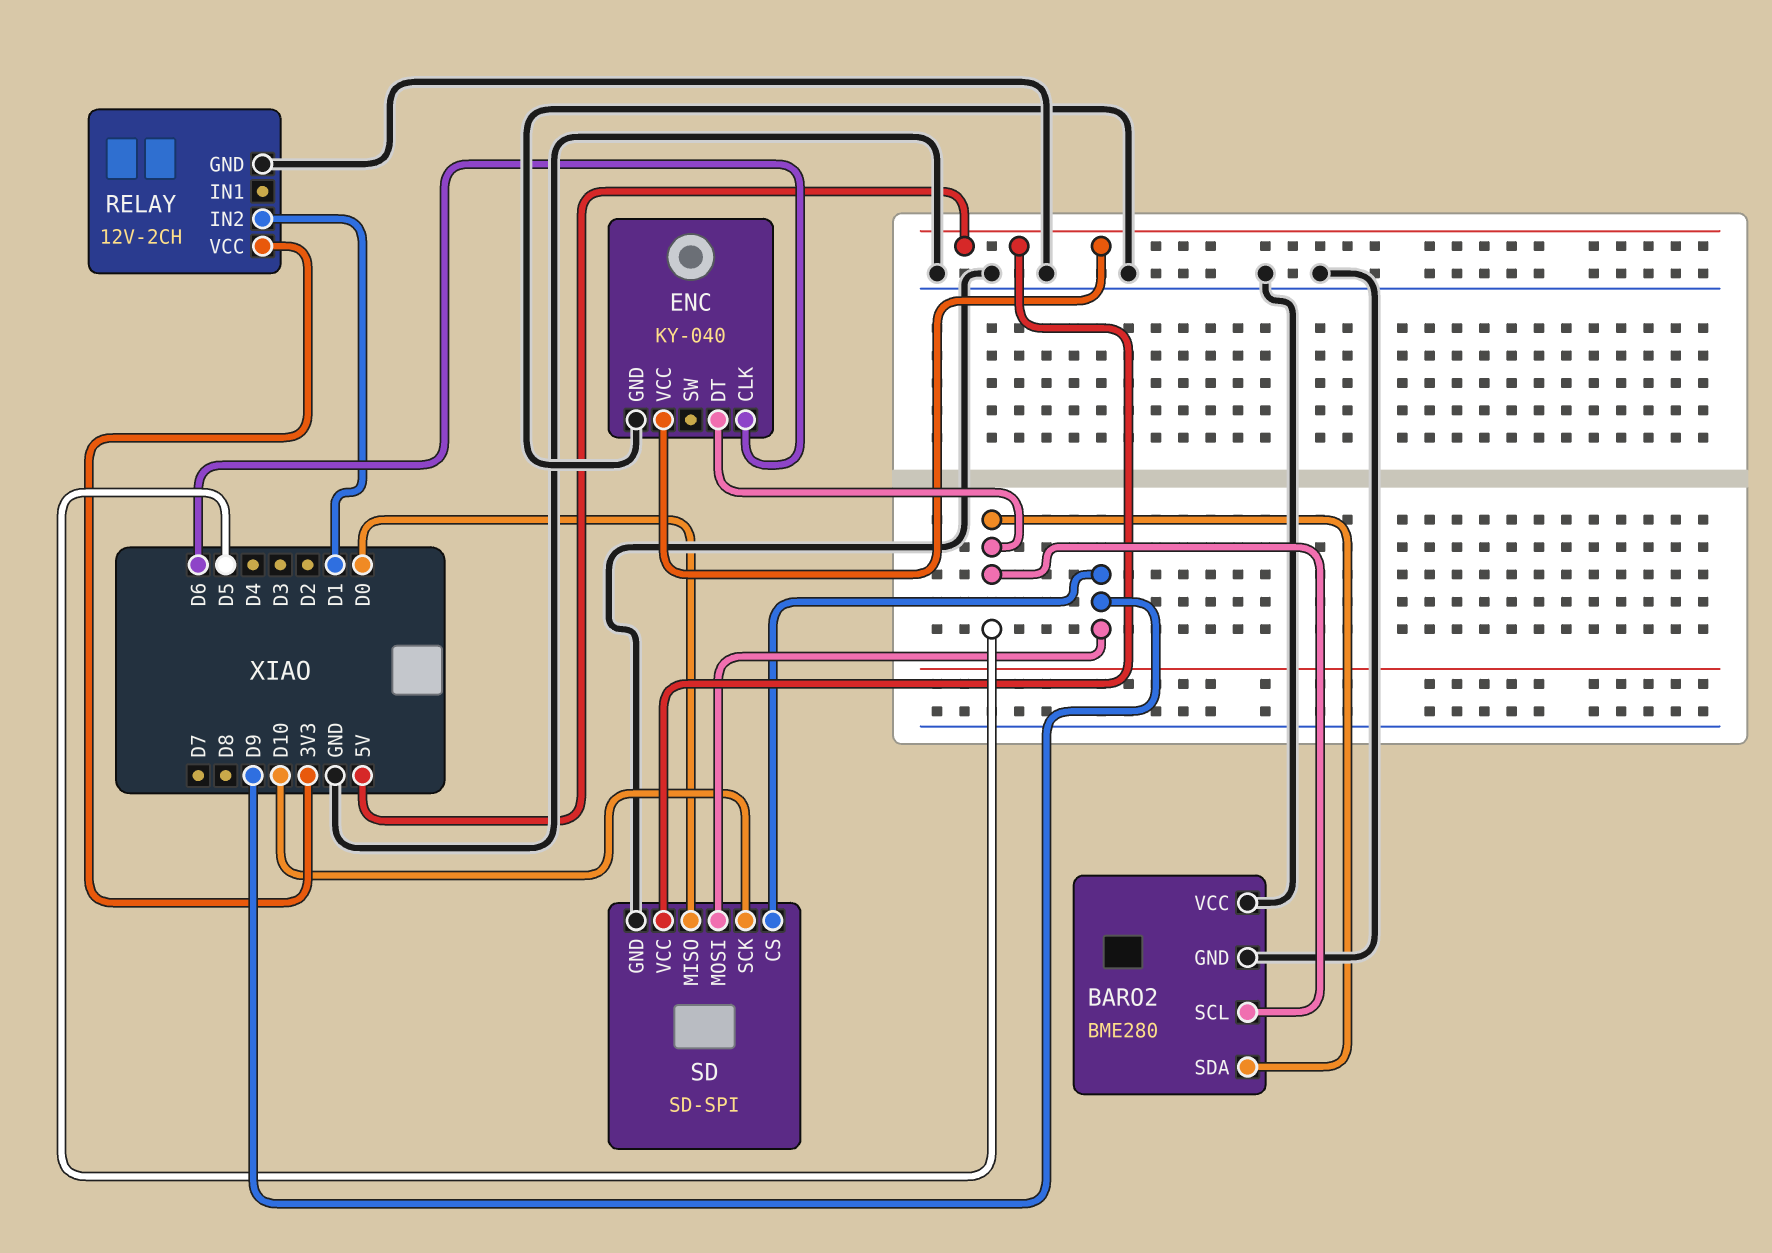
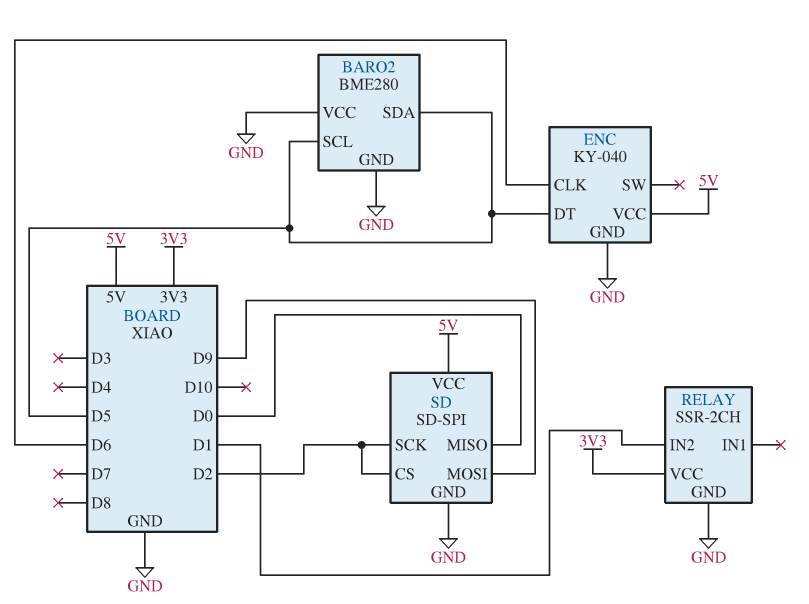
RELAY: 12V-2CH -> SSR-2CH
SD pin CS: D9 -> D2
SD pin SCK: D10 -> D2

